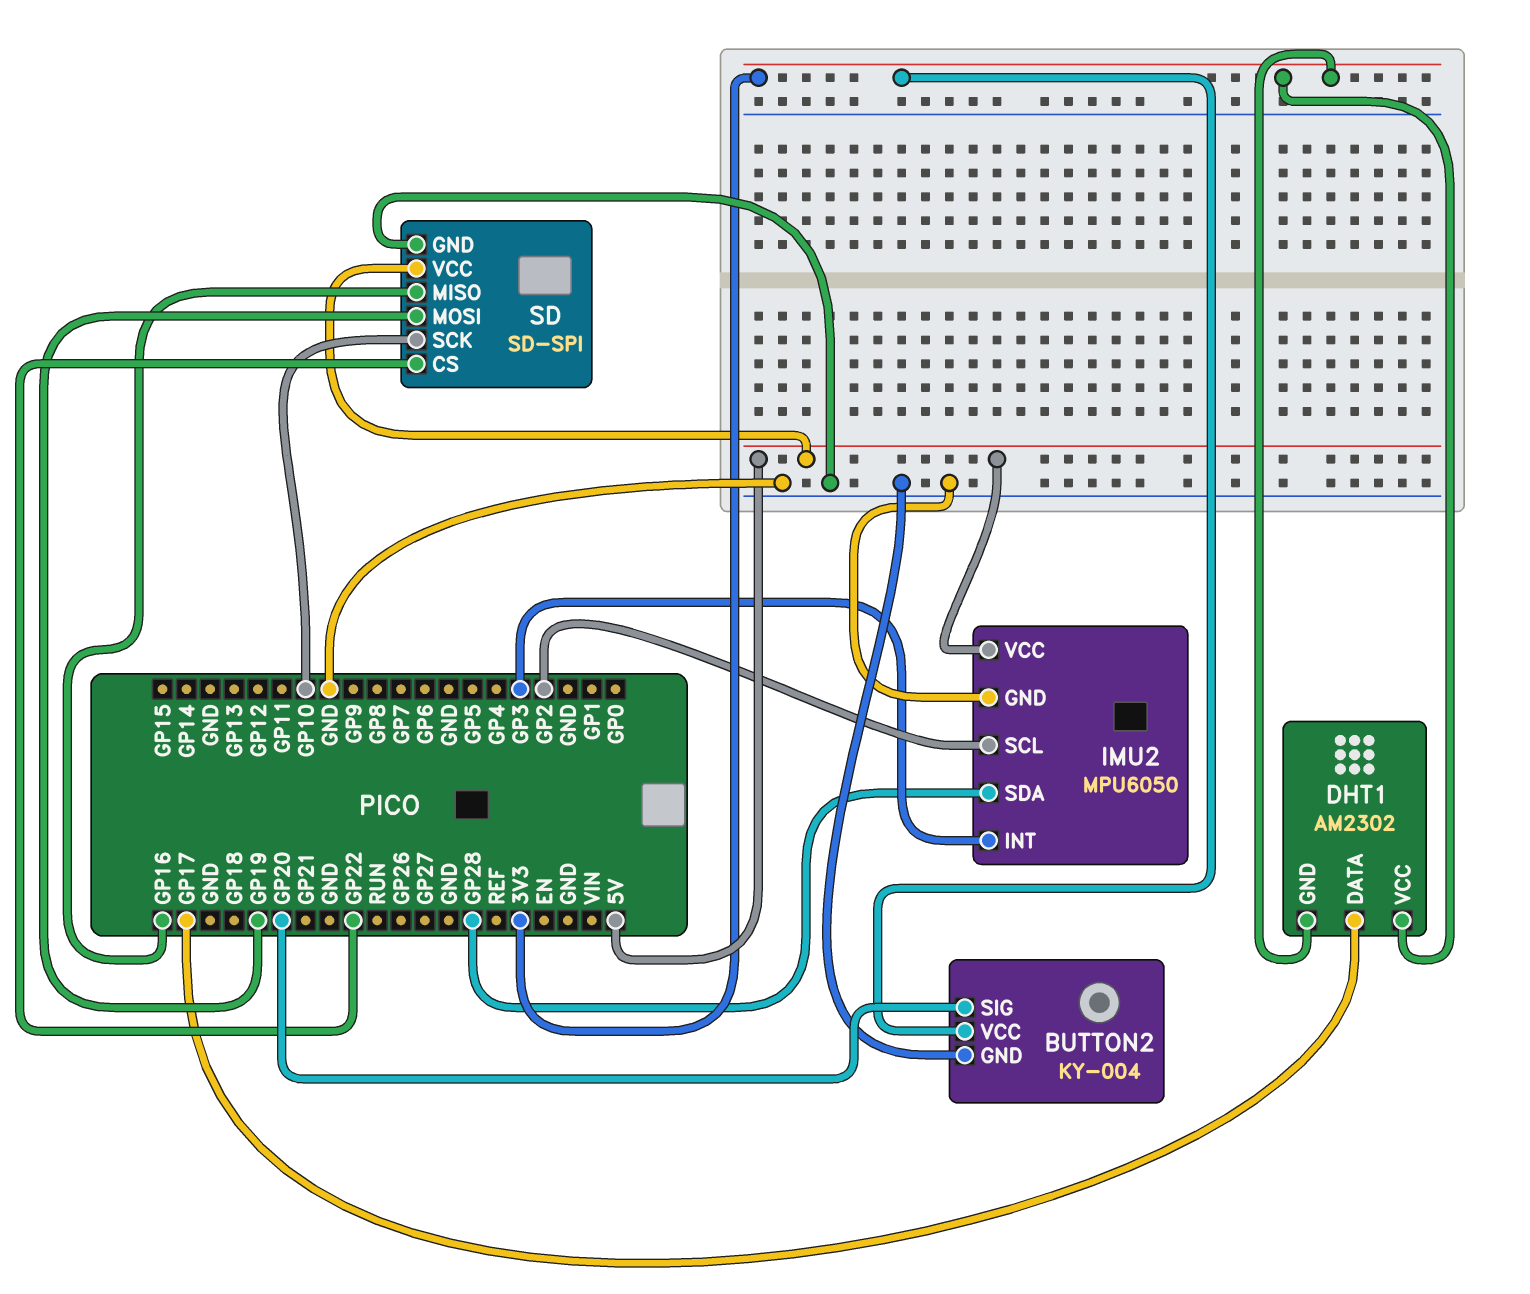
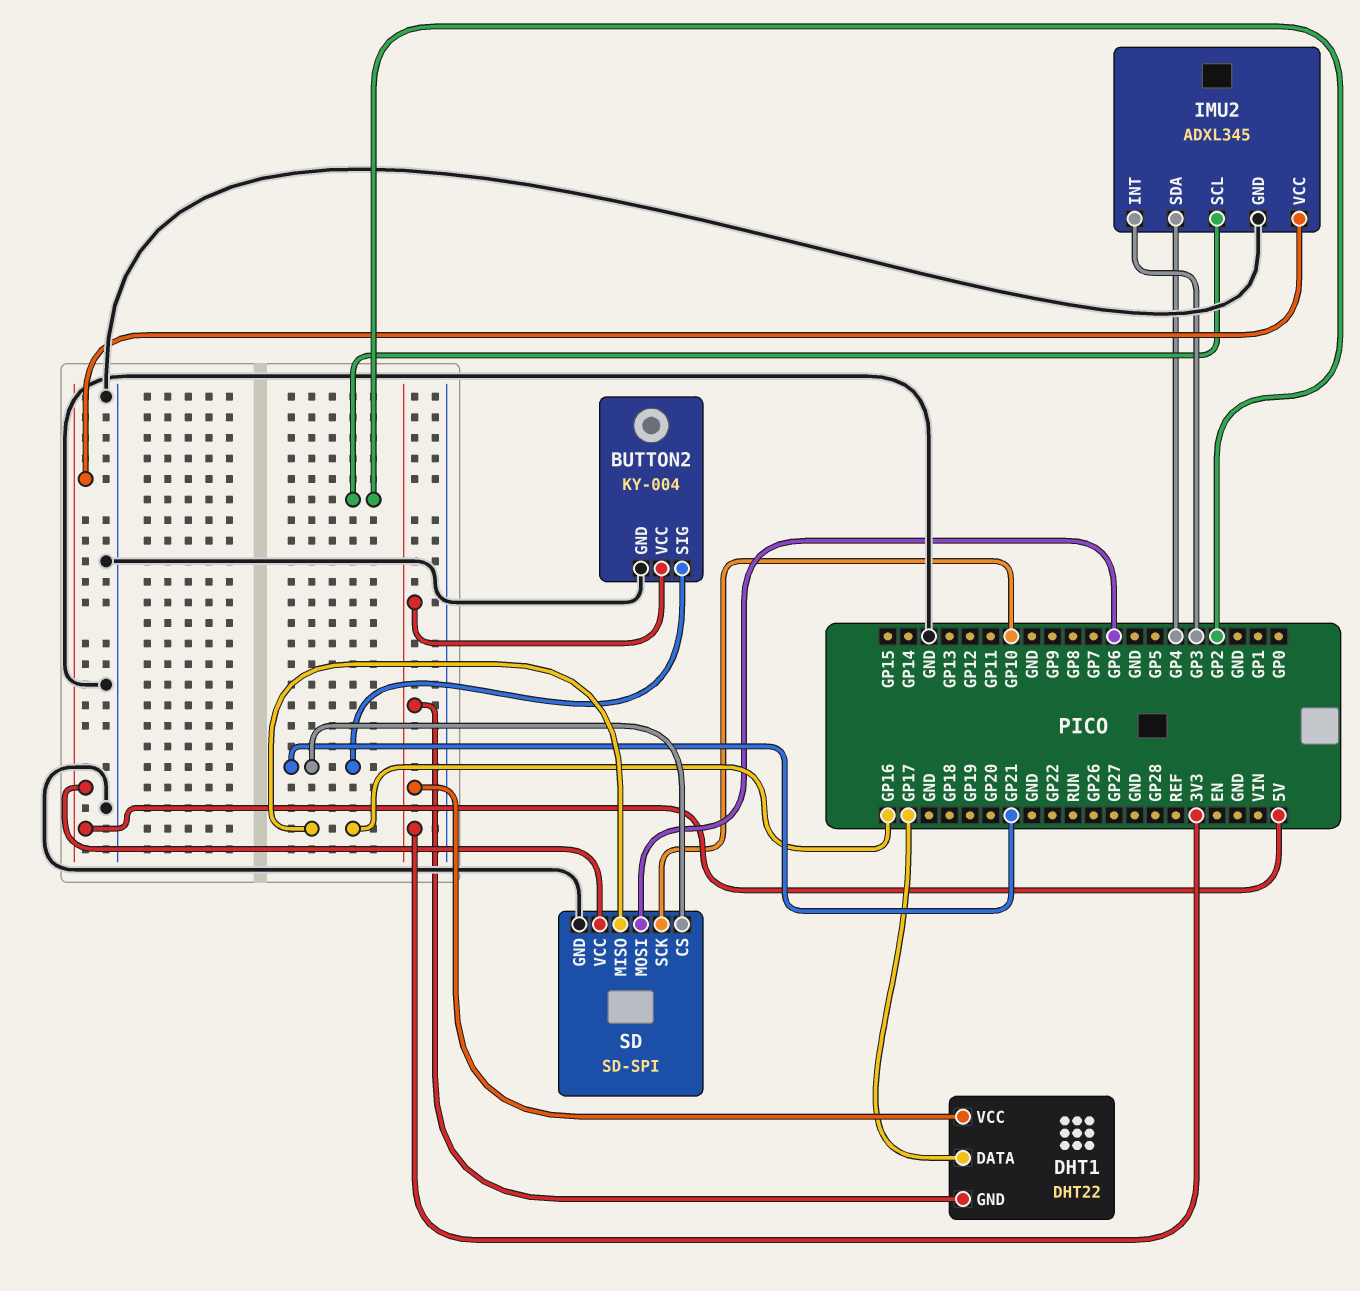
BUTTON2 pin SIG: GP20 -> GP21
DHT1: AM2302 -> DHT22
IMU2: MPU6050 -> ADXL345
IMU2 pin SDA: GP28 -> GP4
SD pin CS: GP22 -> GP21
SD pin MOSI: GP19 -> GP6

